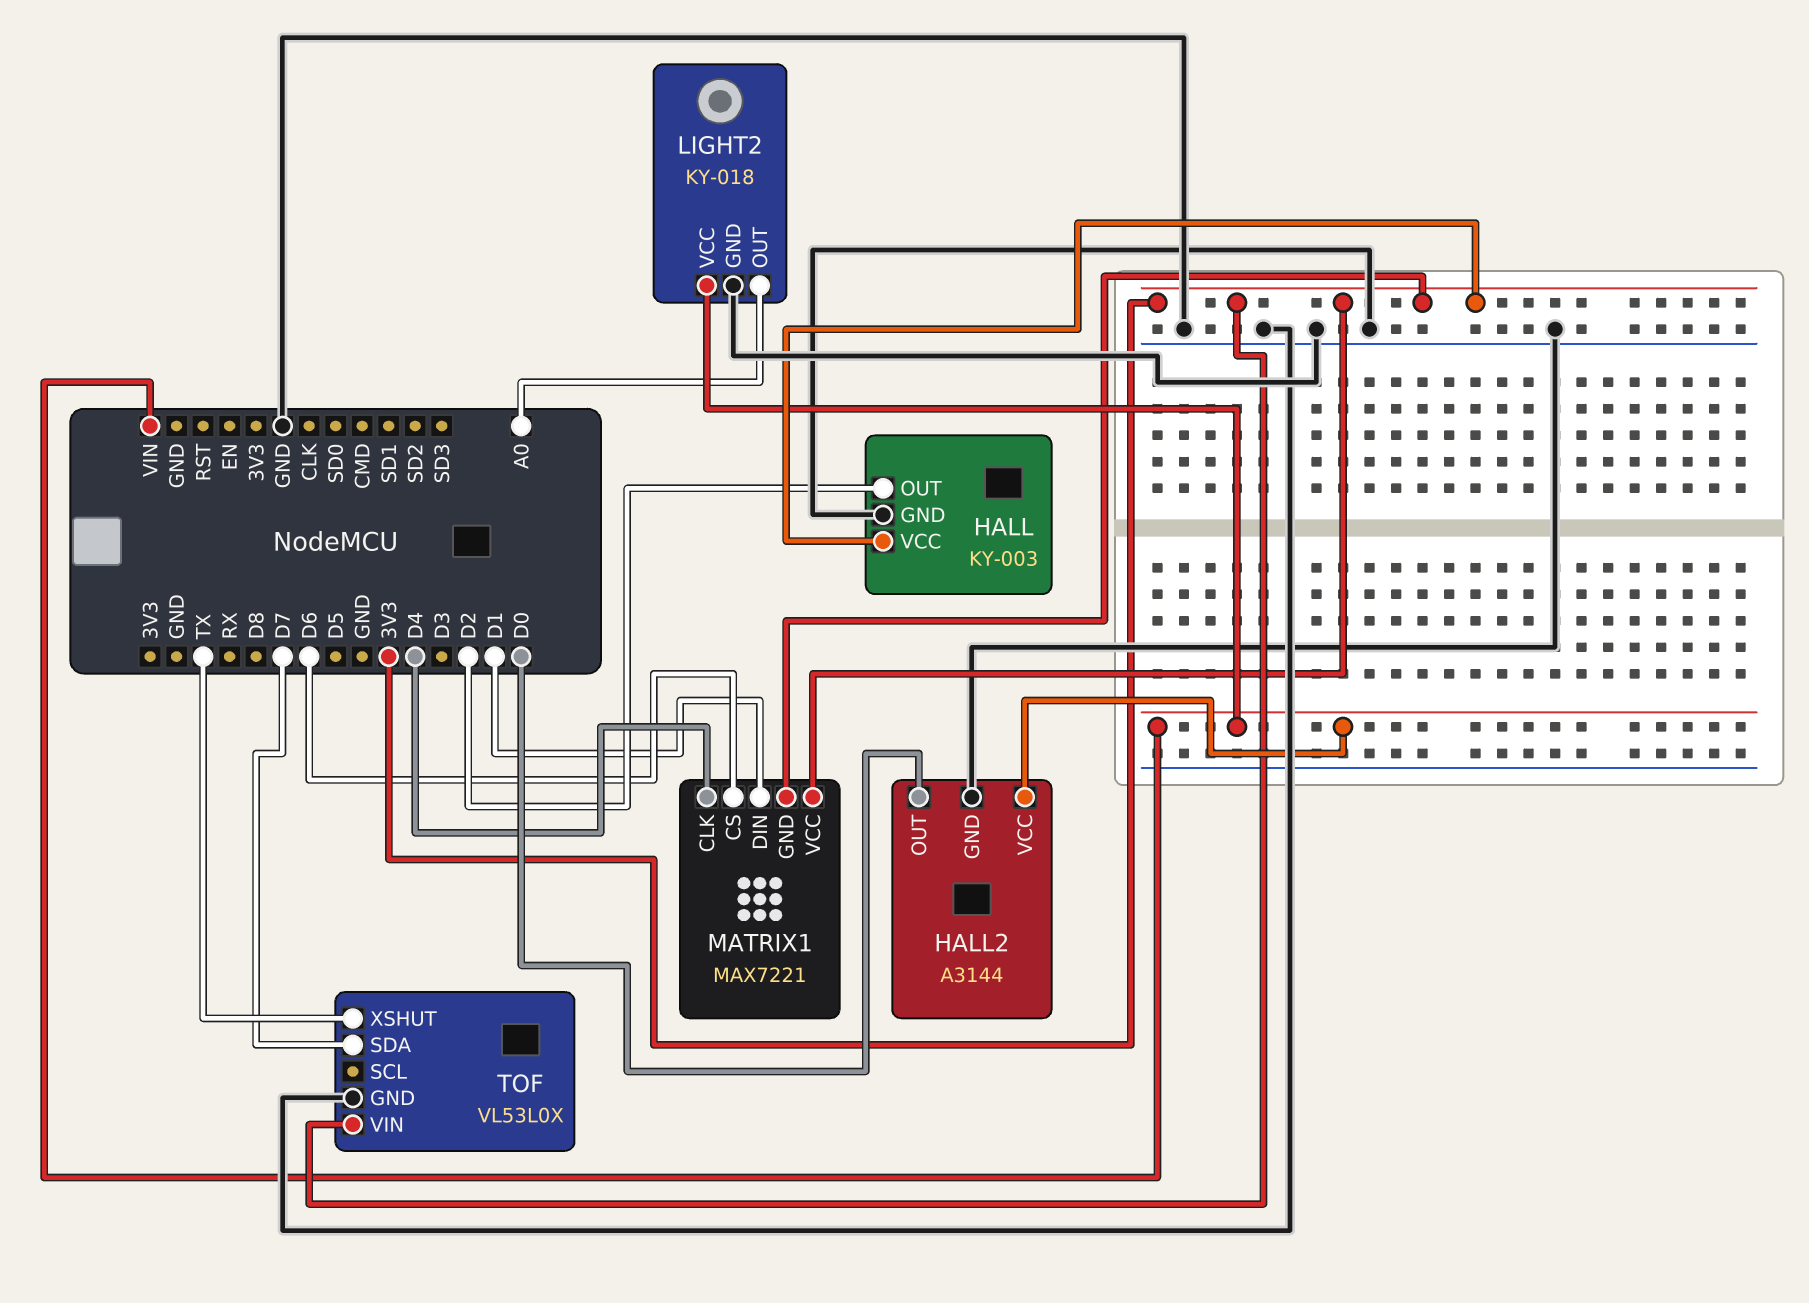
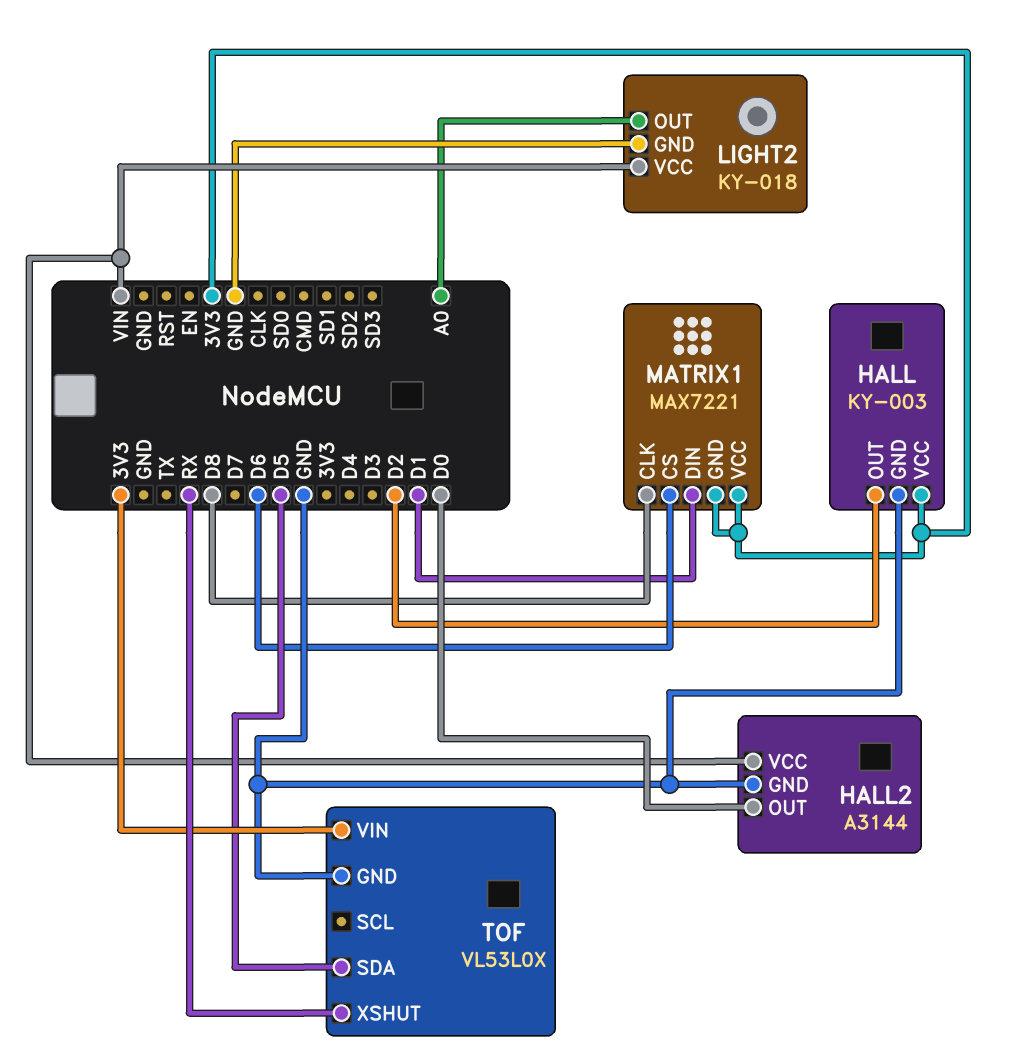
MATRIX1 pin CLK: D4 -> D8
TOF pin SDA: D7 -> D5
TOF pin XSHUT: TX -> RX

